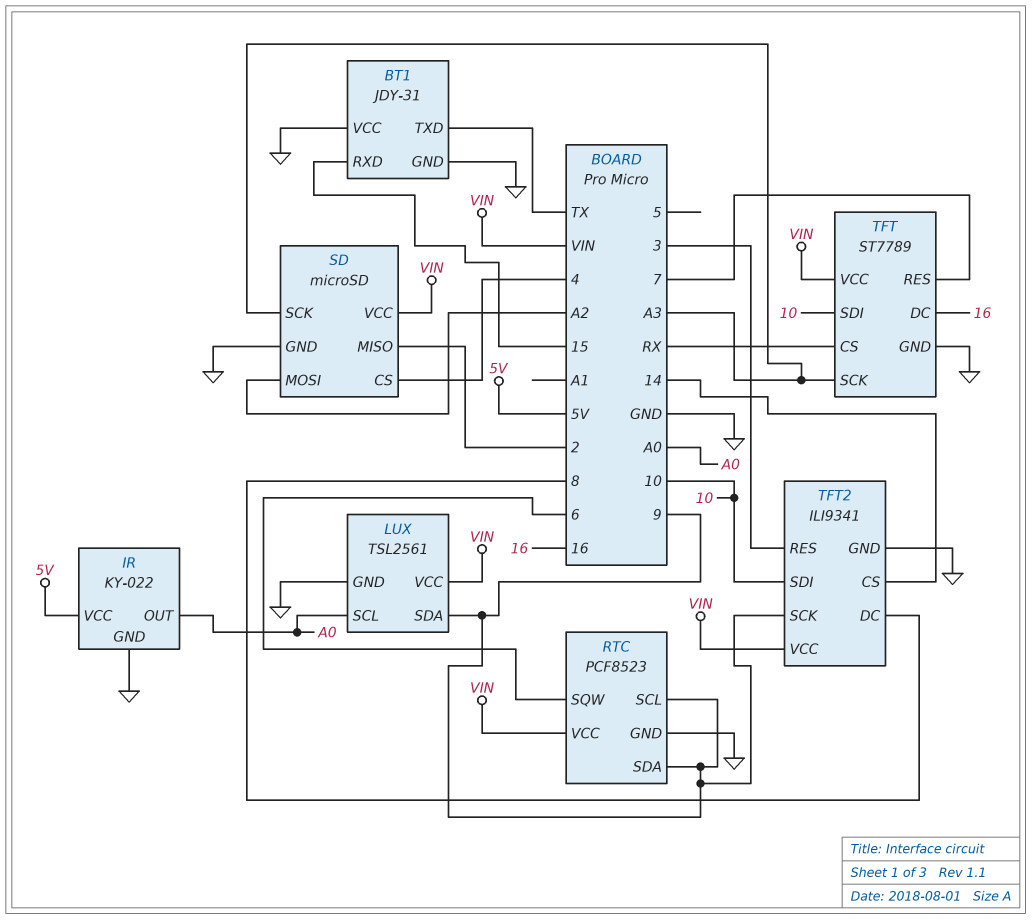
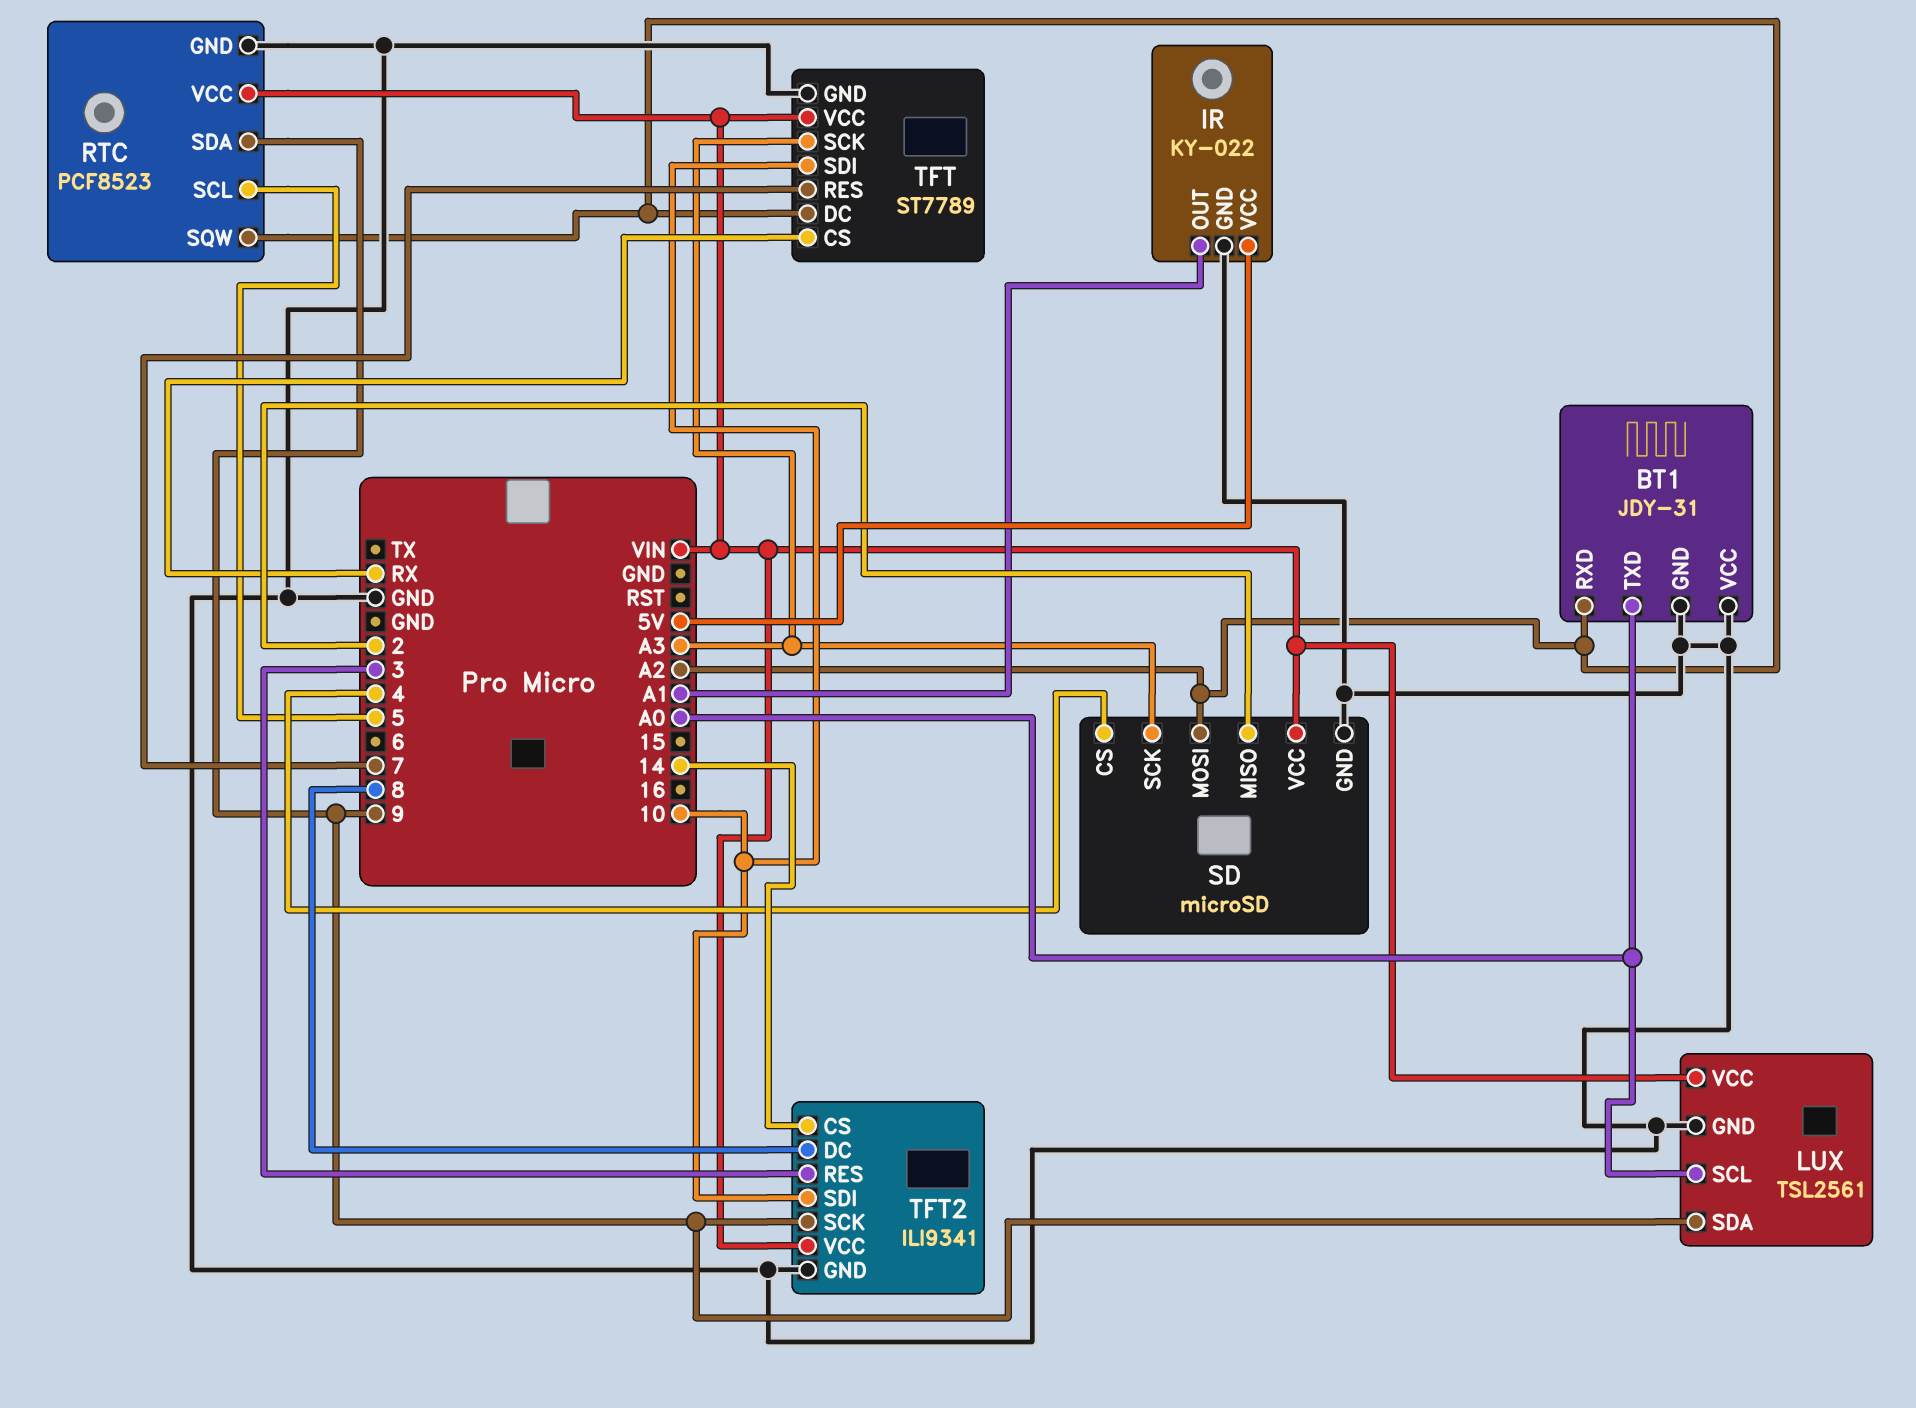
BT1 pin RXD: 15 -> A2
BT1 pin TXD: TX -> A0
IR pin OUT: A0 -> A1
RTC pin SCL: 9 -> 5
RTC pin SQW: 6 -> A2
TFT pin DC: 16 -> A2

